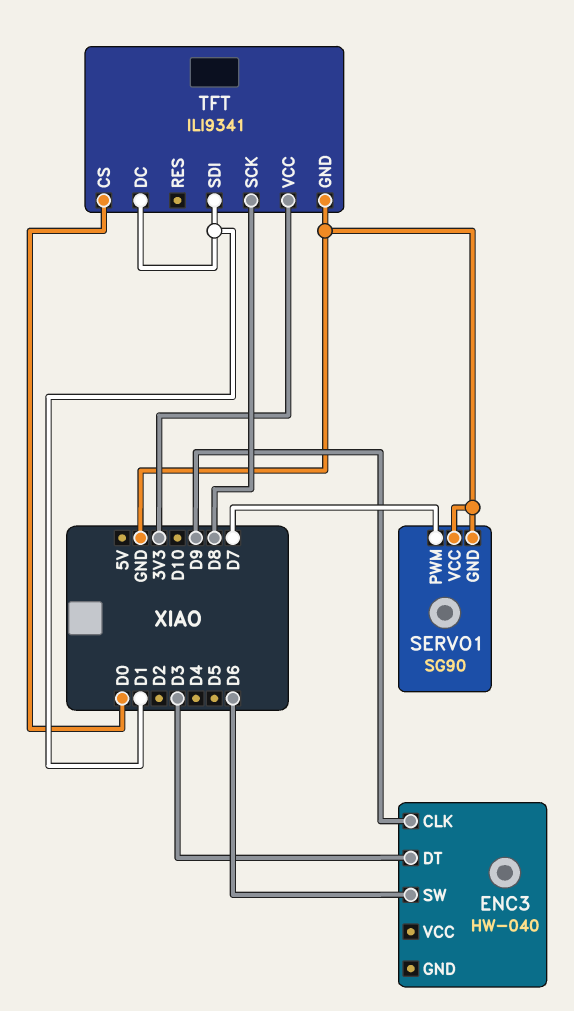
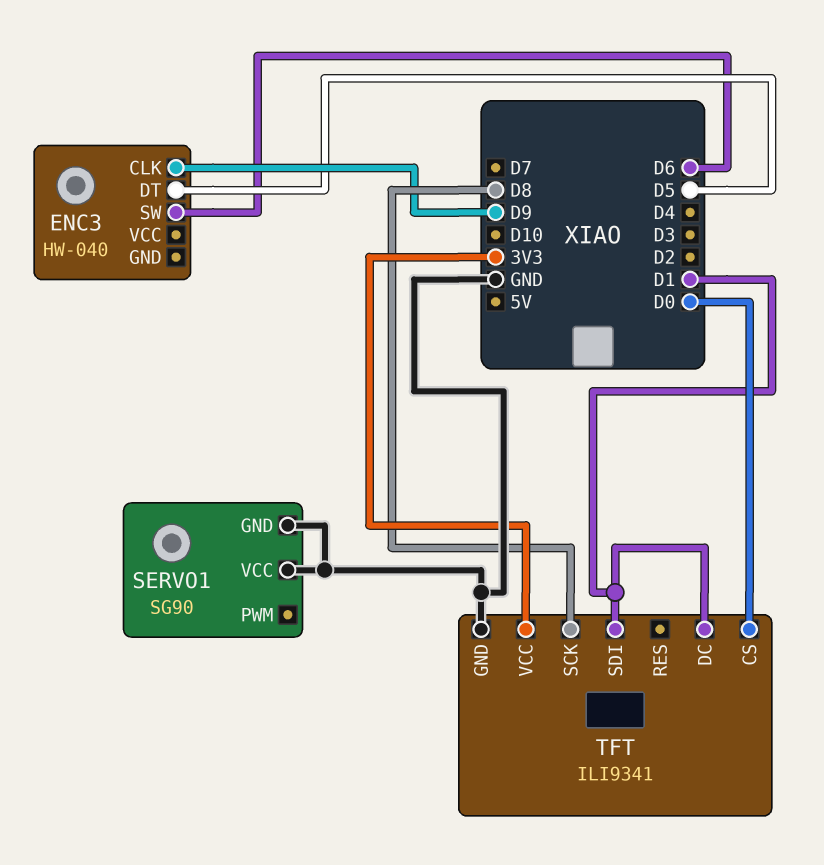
ENC3 pin DT: D3 -> D5
SERVO1 pin PWM: D7 -> none

